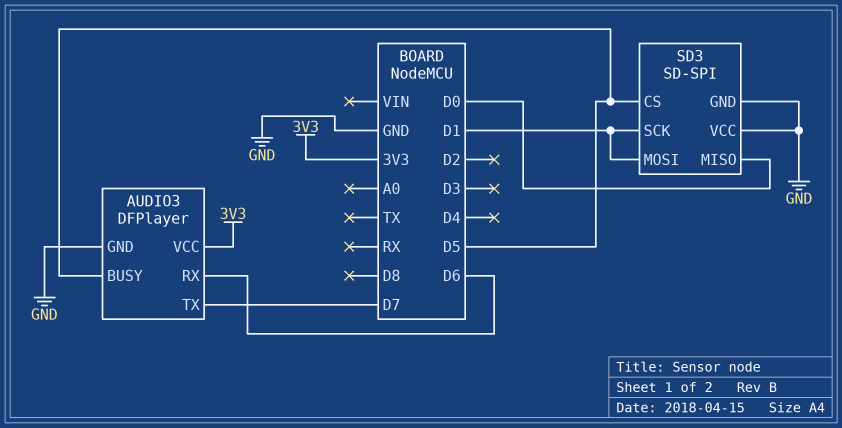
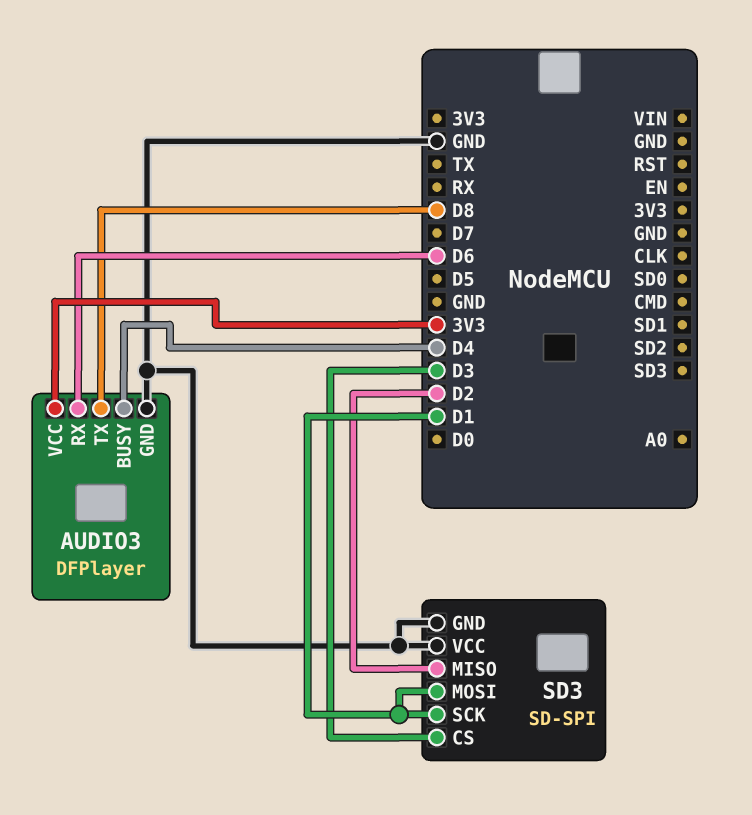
AUDIO3 pin BUSY: D5 -> D4
AUDIO3 pin TX: D7 -> D8
SD3 pin CS: D5 -> D3
SD3 pin MISO: D0 -> D2

